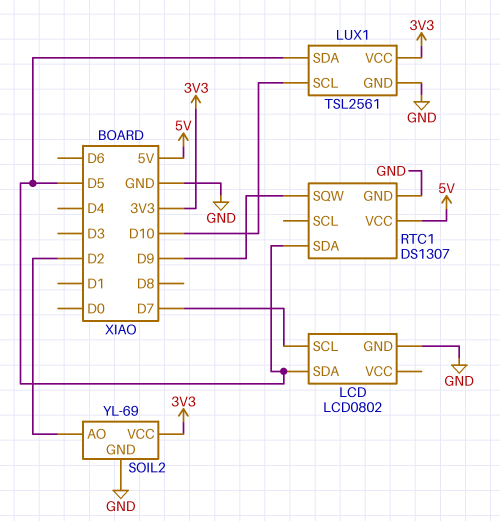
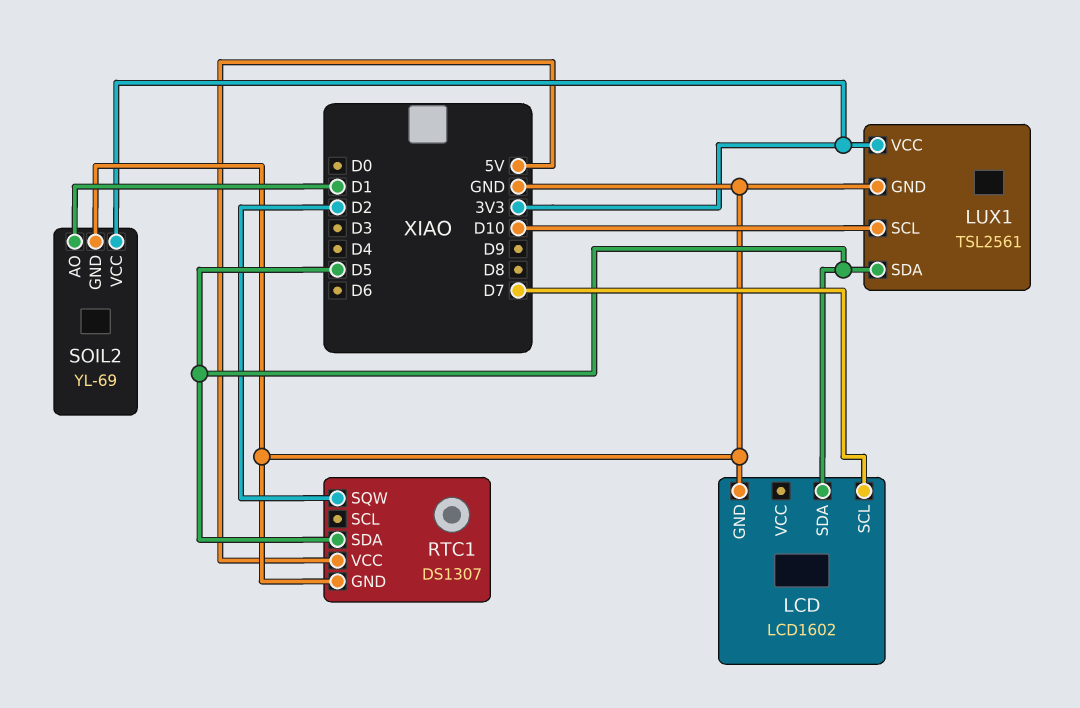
LCD: LCD0802 -> LCD1602
RTC1 pin SQW: D9 -> D2
SOIL2 pin AO: D2 -> D1

